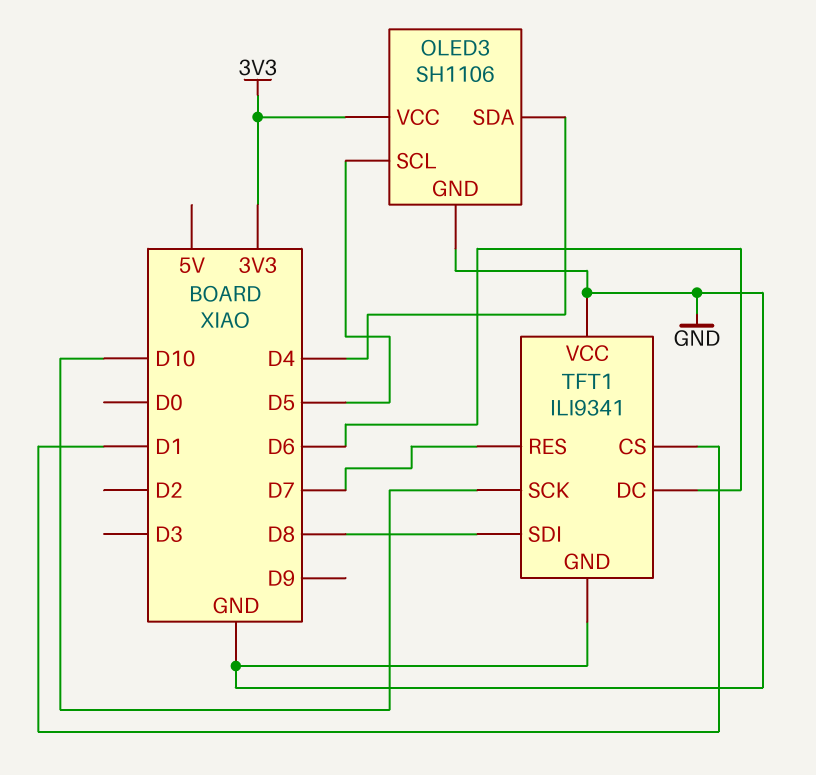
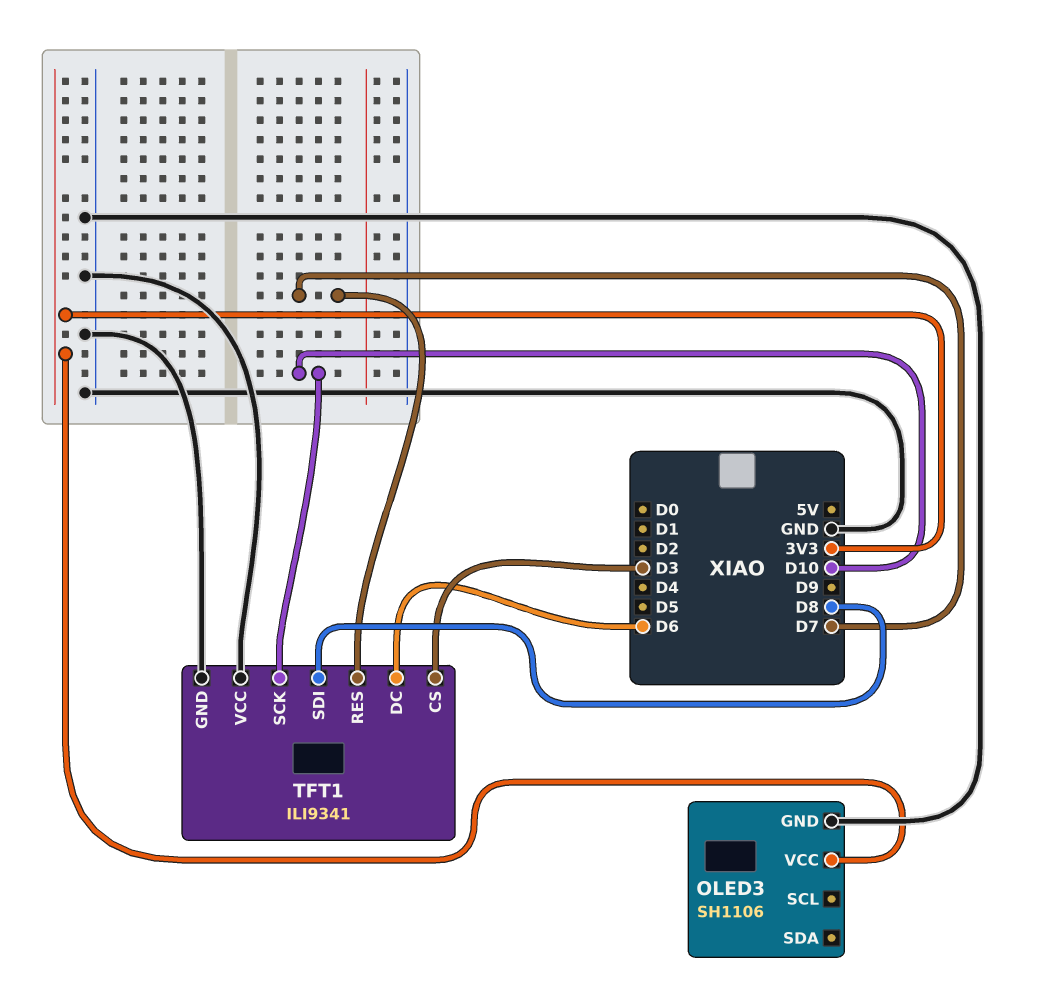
OLED3 pin SCL: D5 -> none
OLED3 pin SDA: D4 -> none
TFT1 pin CS: D1 -> D3

